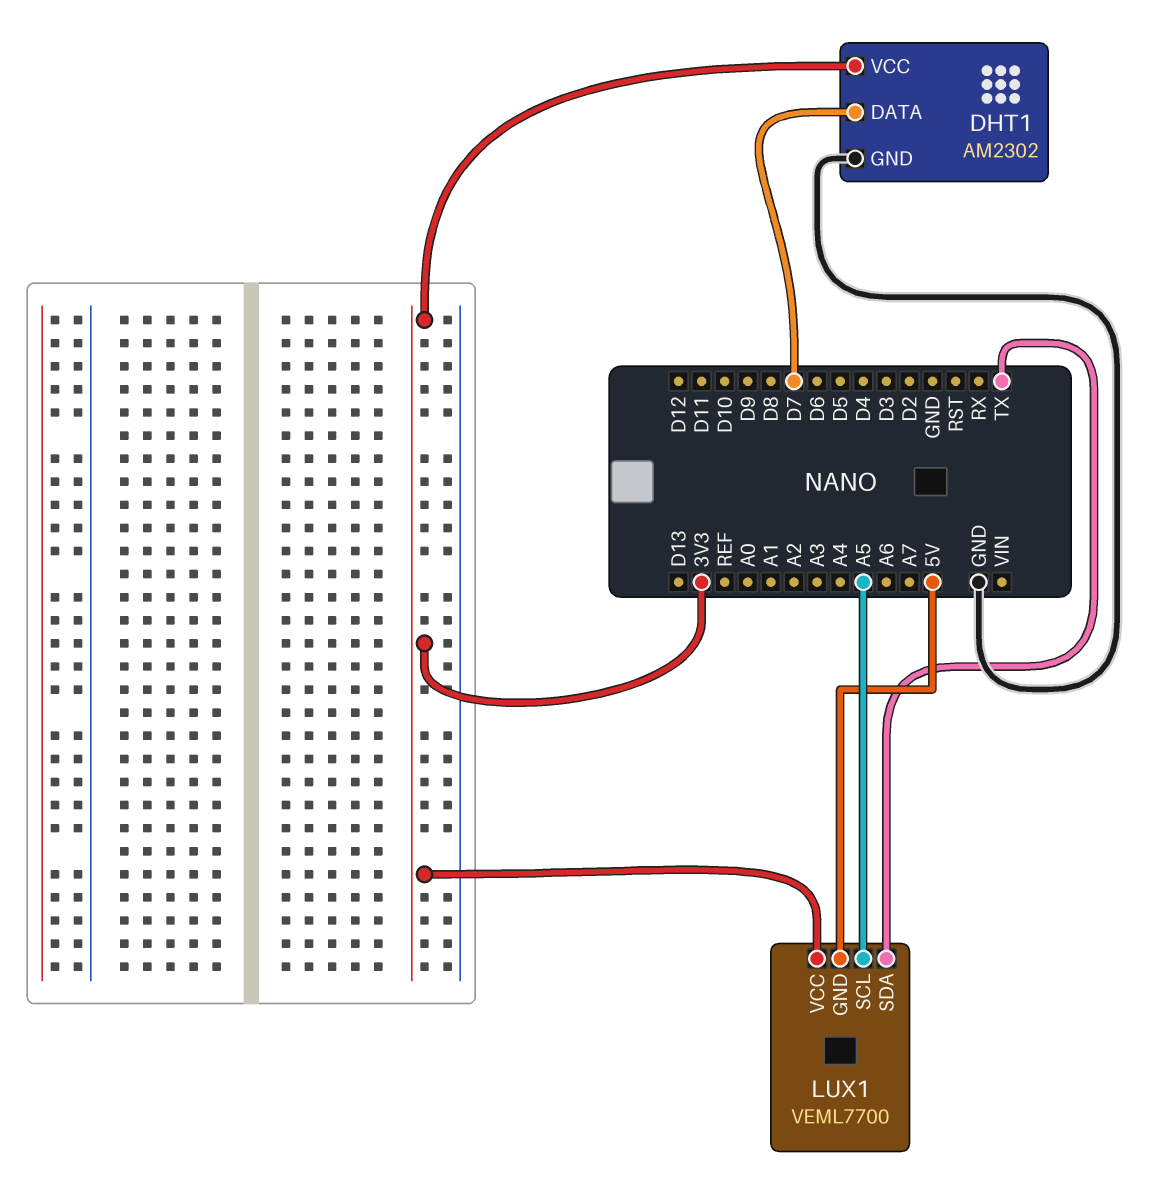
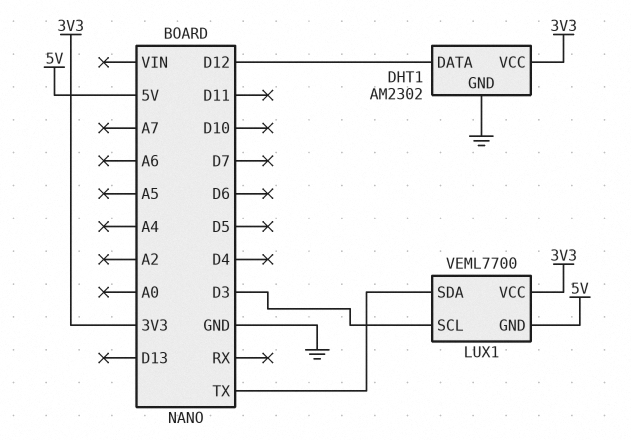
DHT1 pin DATA: D7 -> D12
LUX1 pin SCL: A5 -> D3

